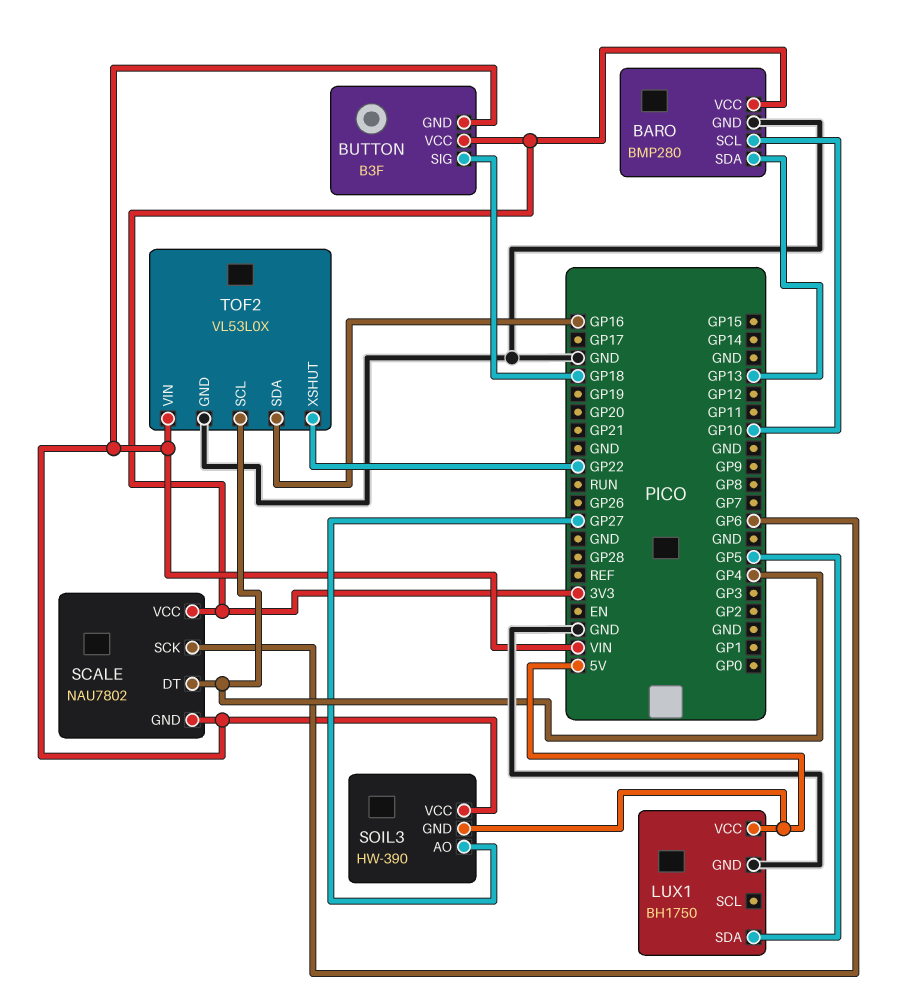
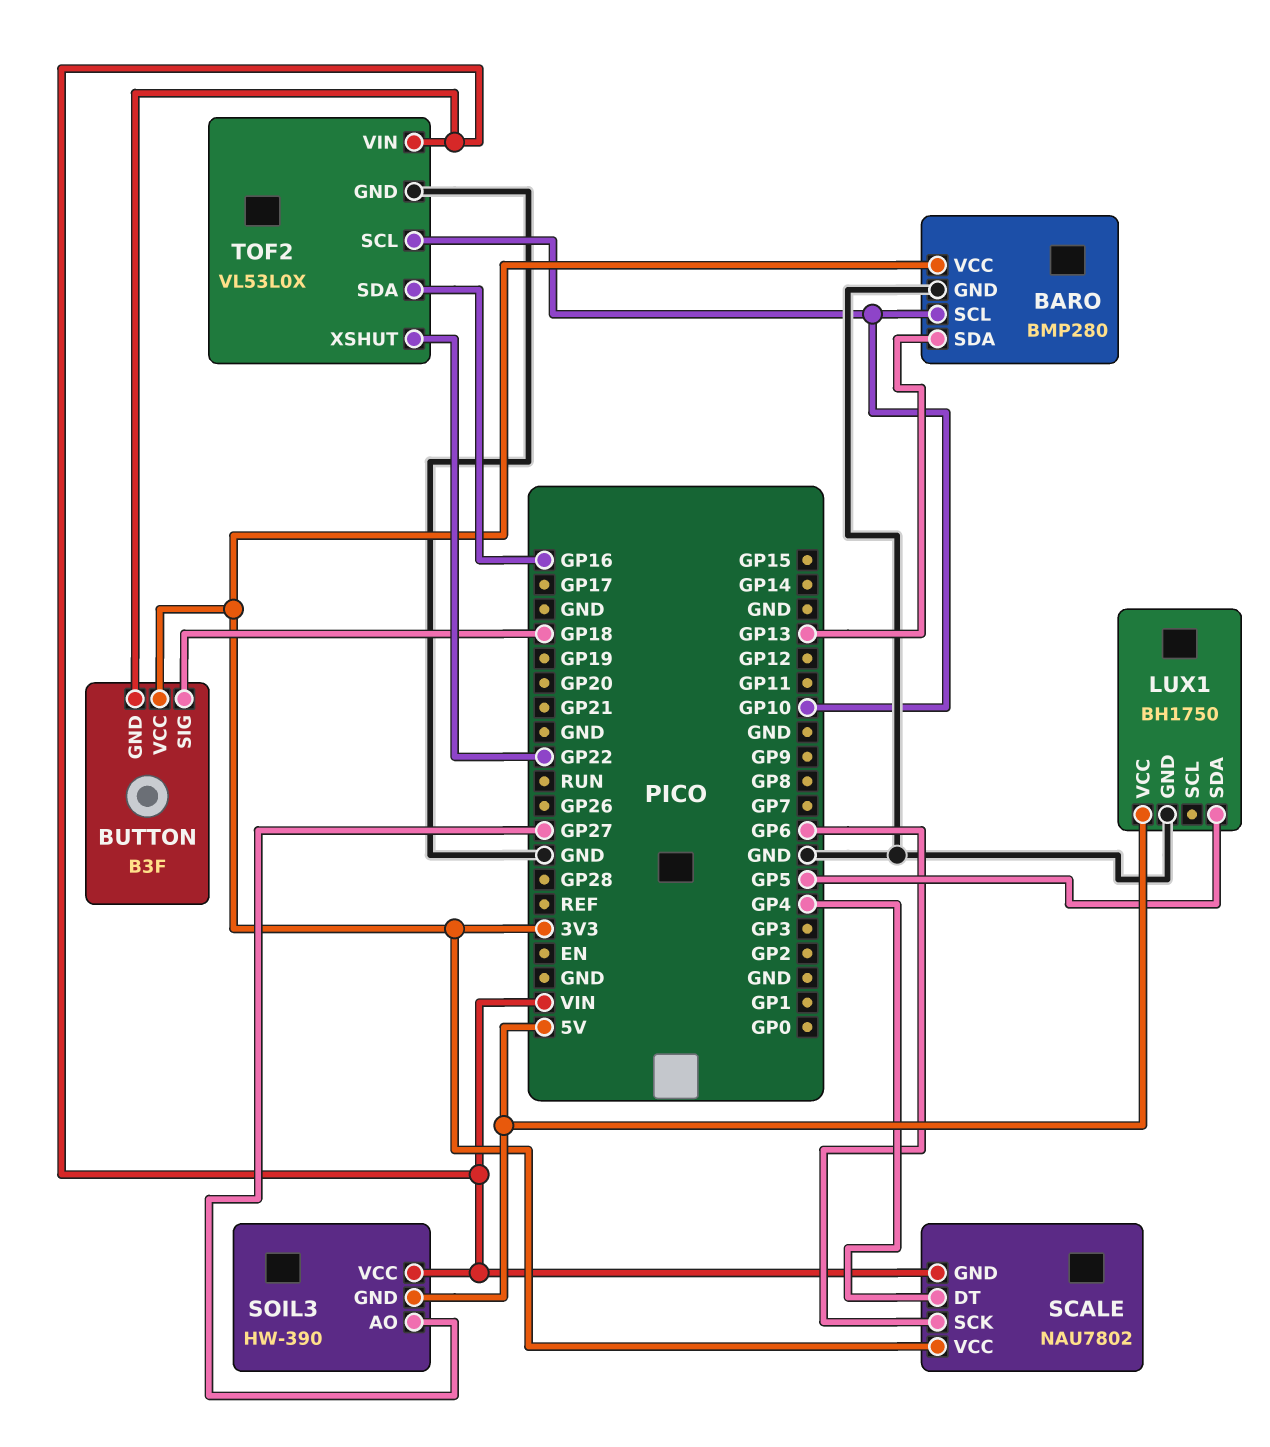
TOF2 pin SCL: GP4 -> GP10

